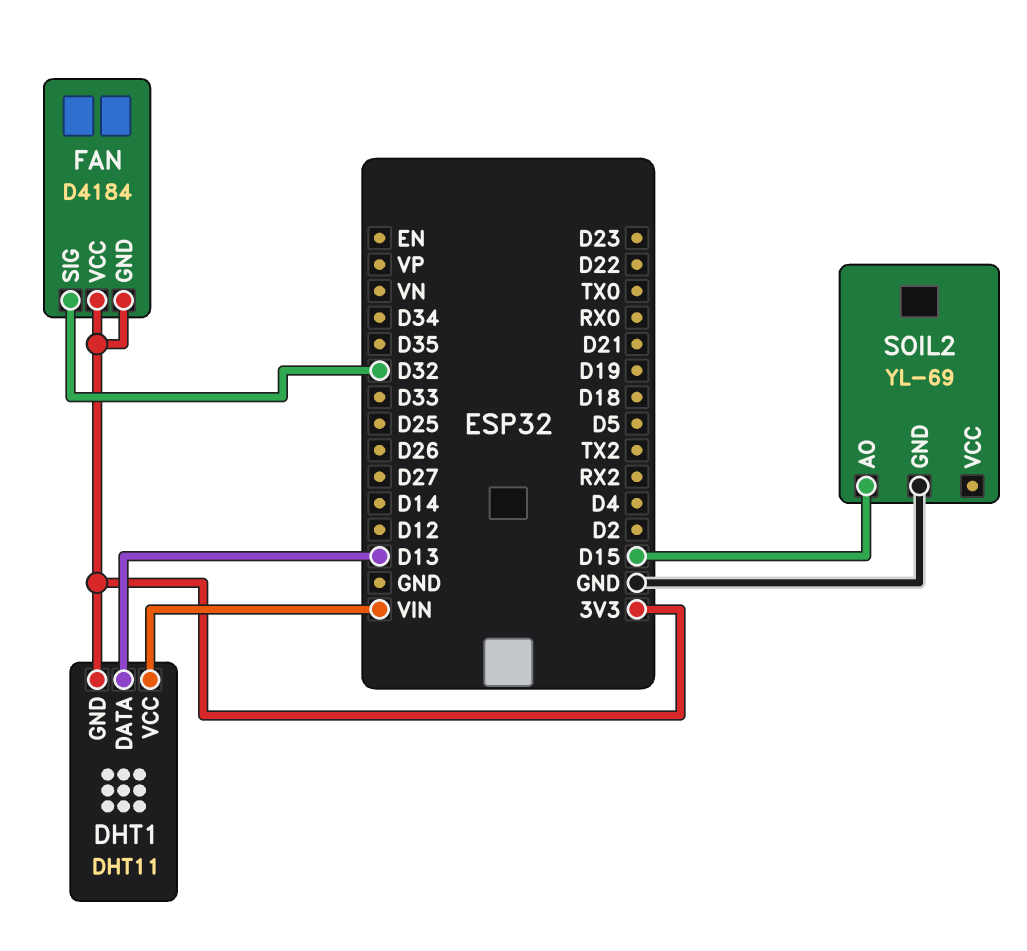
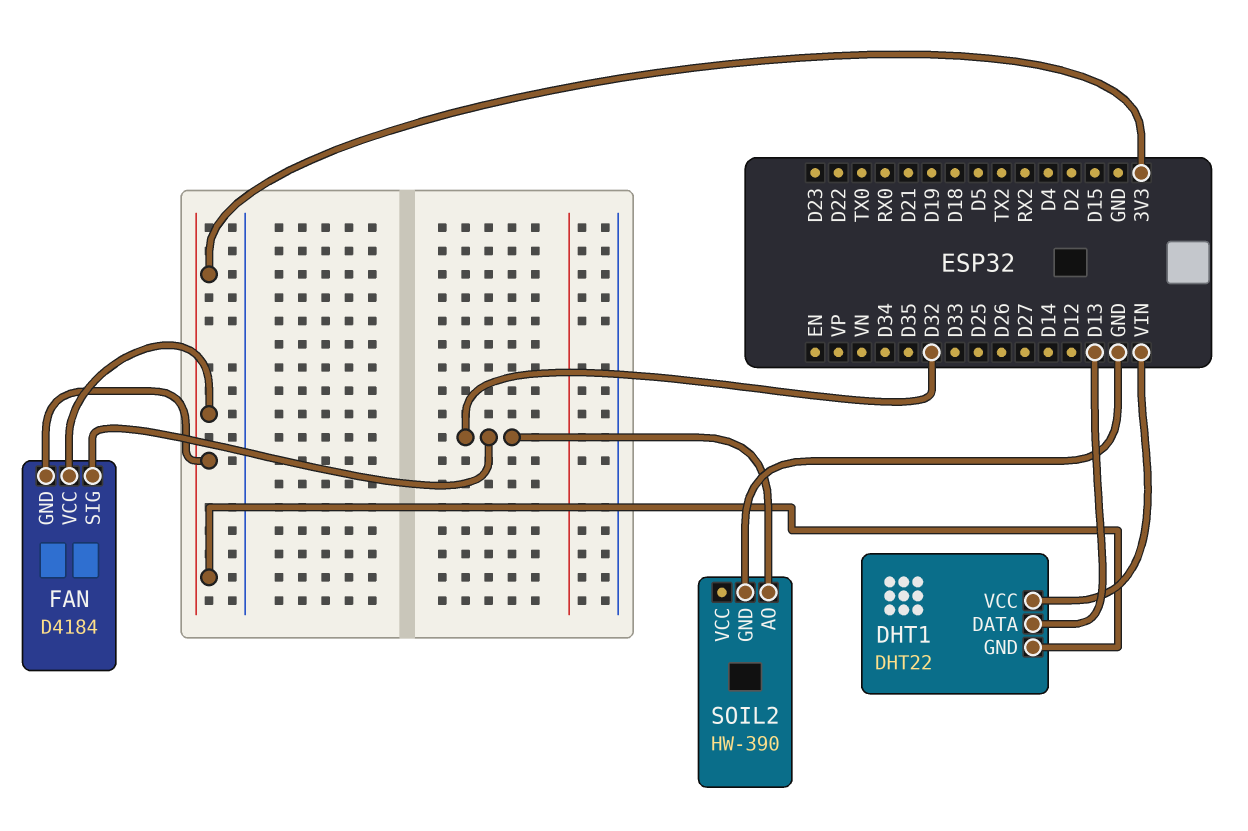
DHT1: DHT11 -> DHT22
SOIL2: YL-69 -> HW-390
SOIL2 pin AO: D15 -> D32

